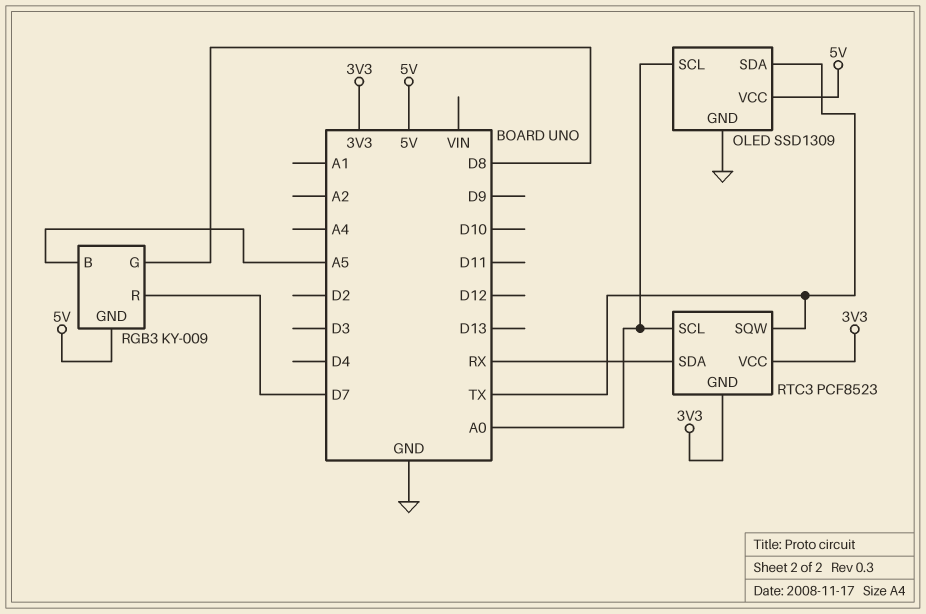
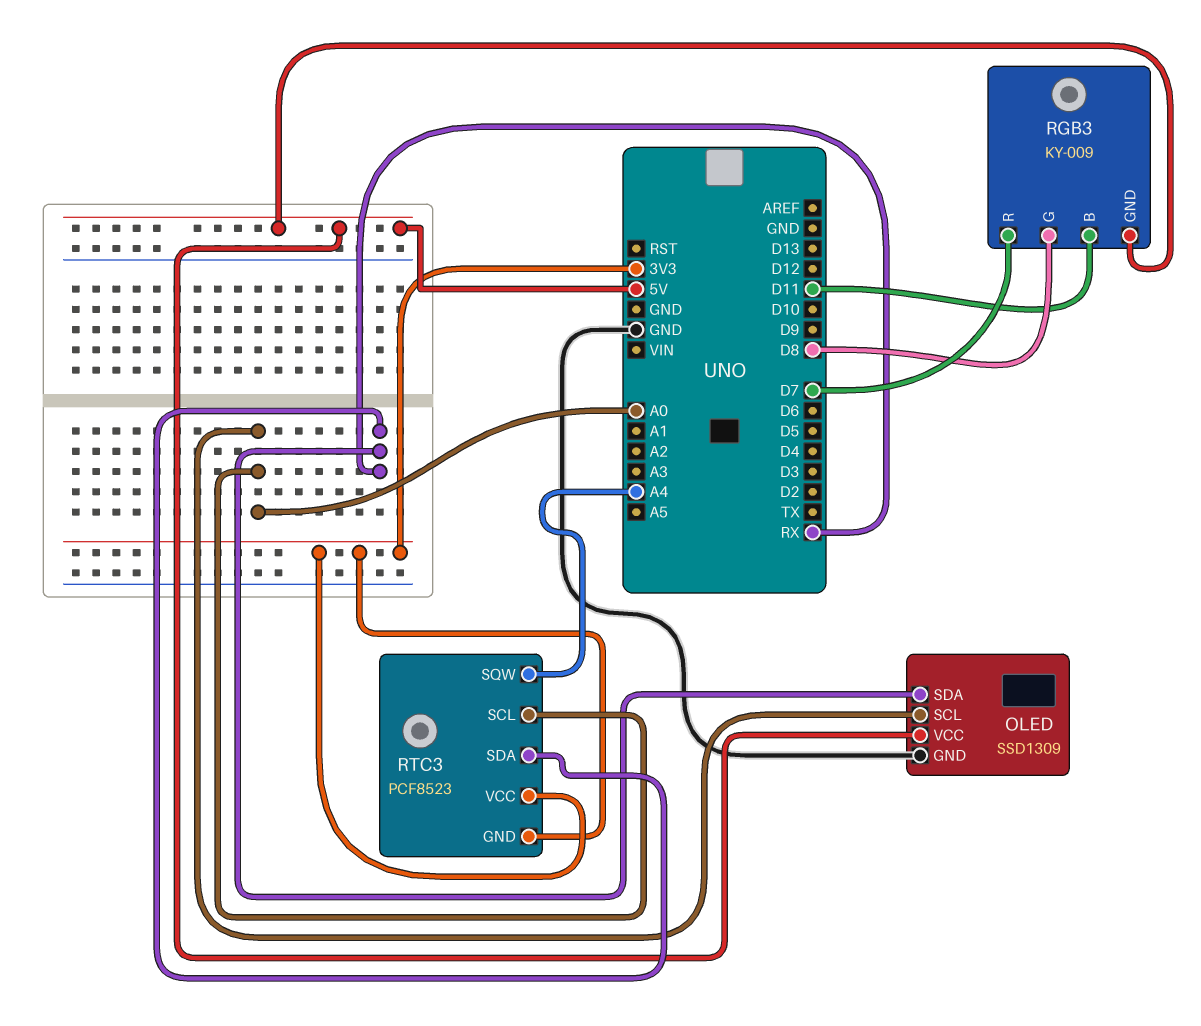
OLED pin SDA: TX -> RX
RGB3 pin B: A5 -> D11
RTC3 pin SQW: TX -> A4

